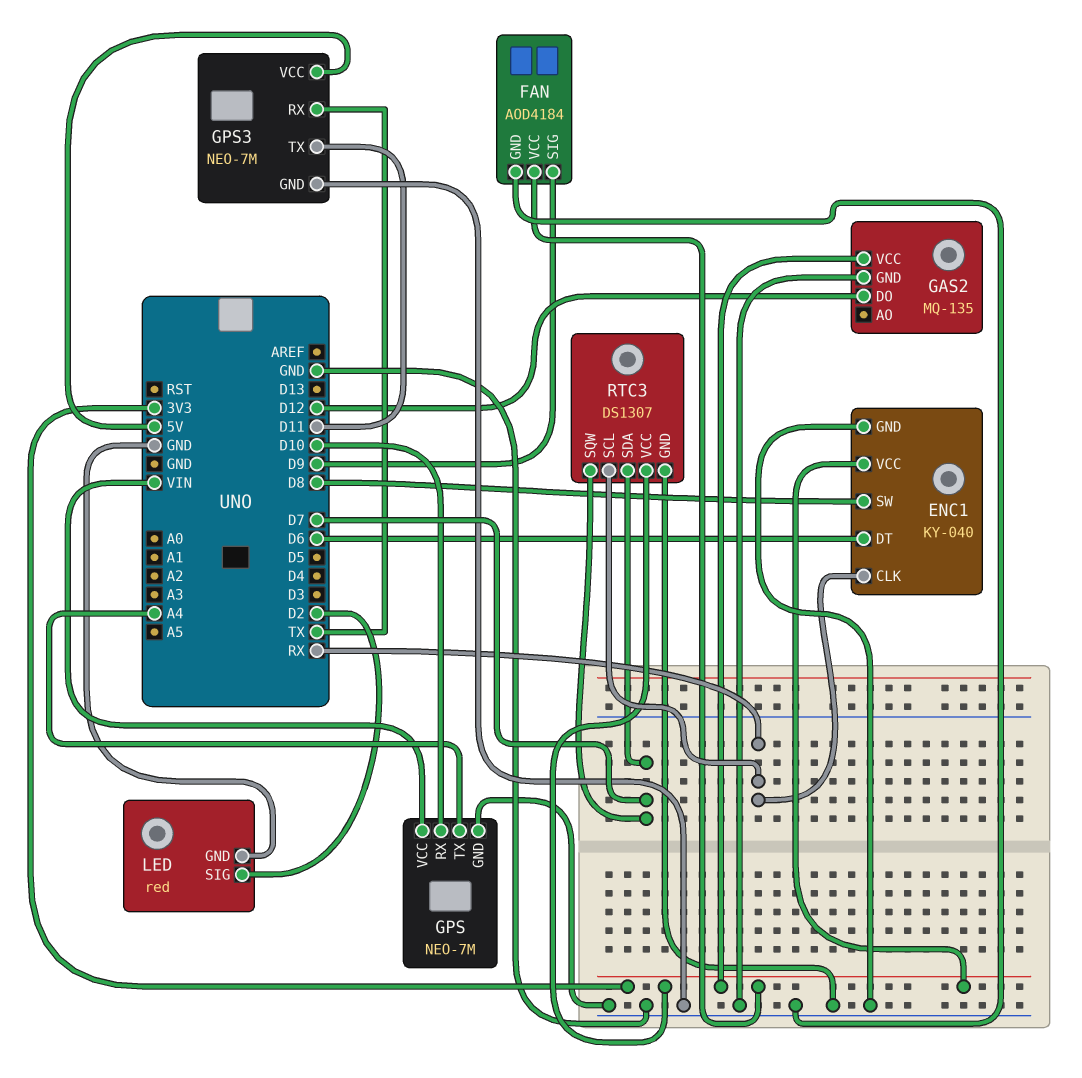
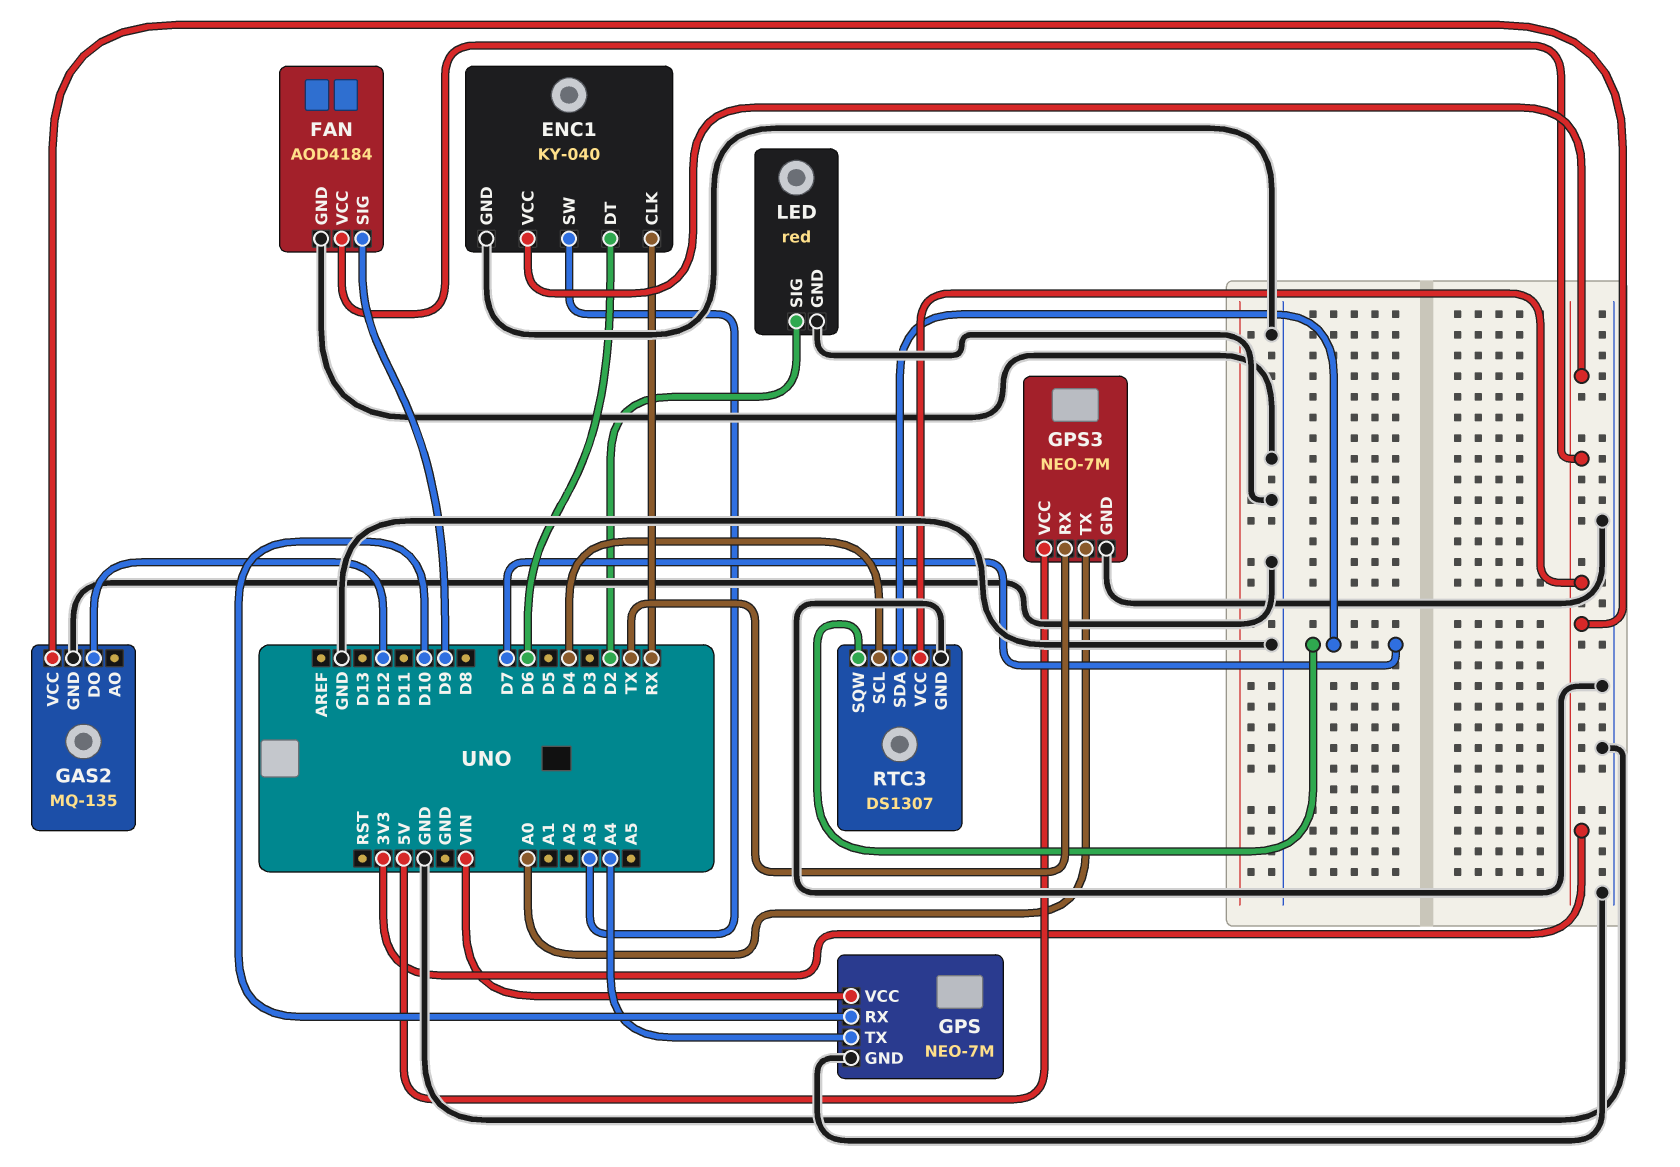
ENC1 pin SW: D8 -> A3
GPS3 pin TX: D11 -> A0
RTC3 pin SCL: RX -> D4

